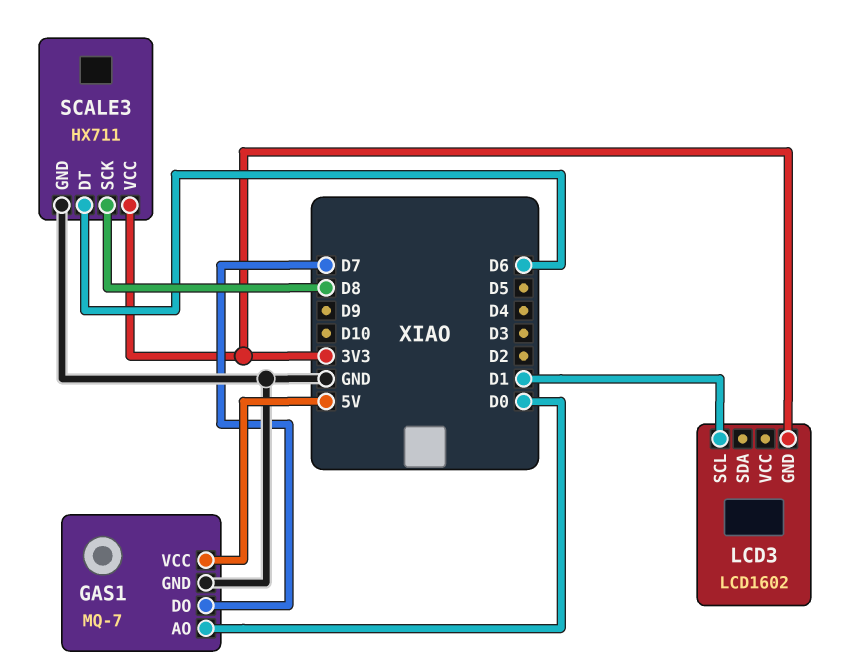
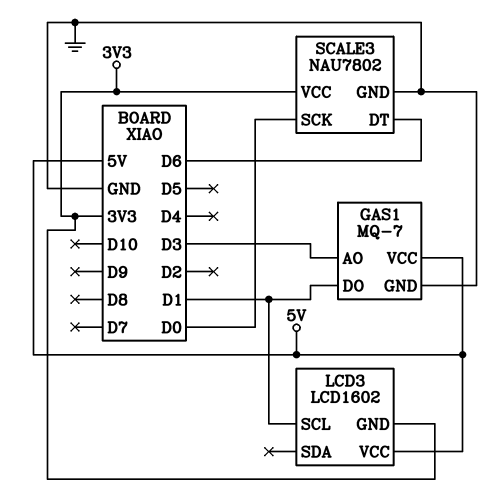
GAS1 pin AO: D0 -> D3
GAS1 pin DO: D7 -> D1
LCD3 pin VCC: none -> 5V
SCALE3: HX711 -> NAU7802
SCALE3 pin SCK: D8 -> D0

